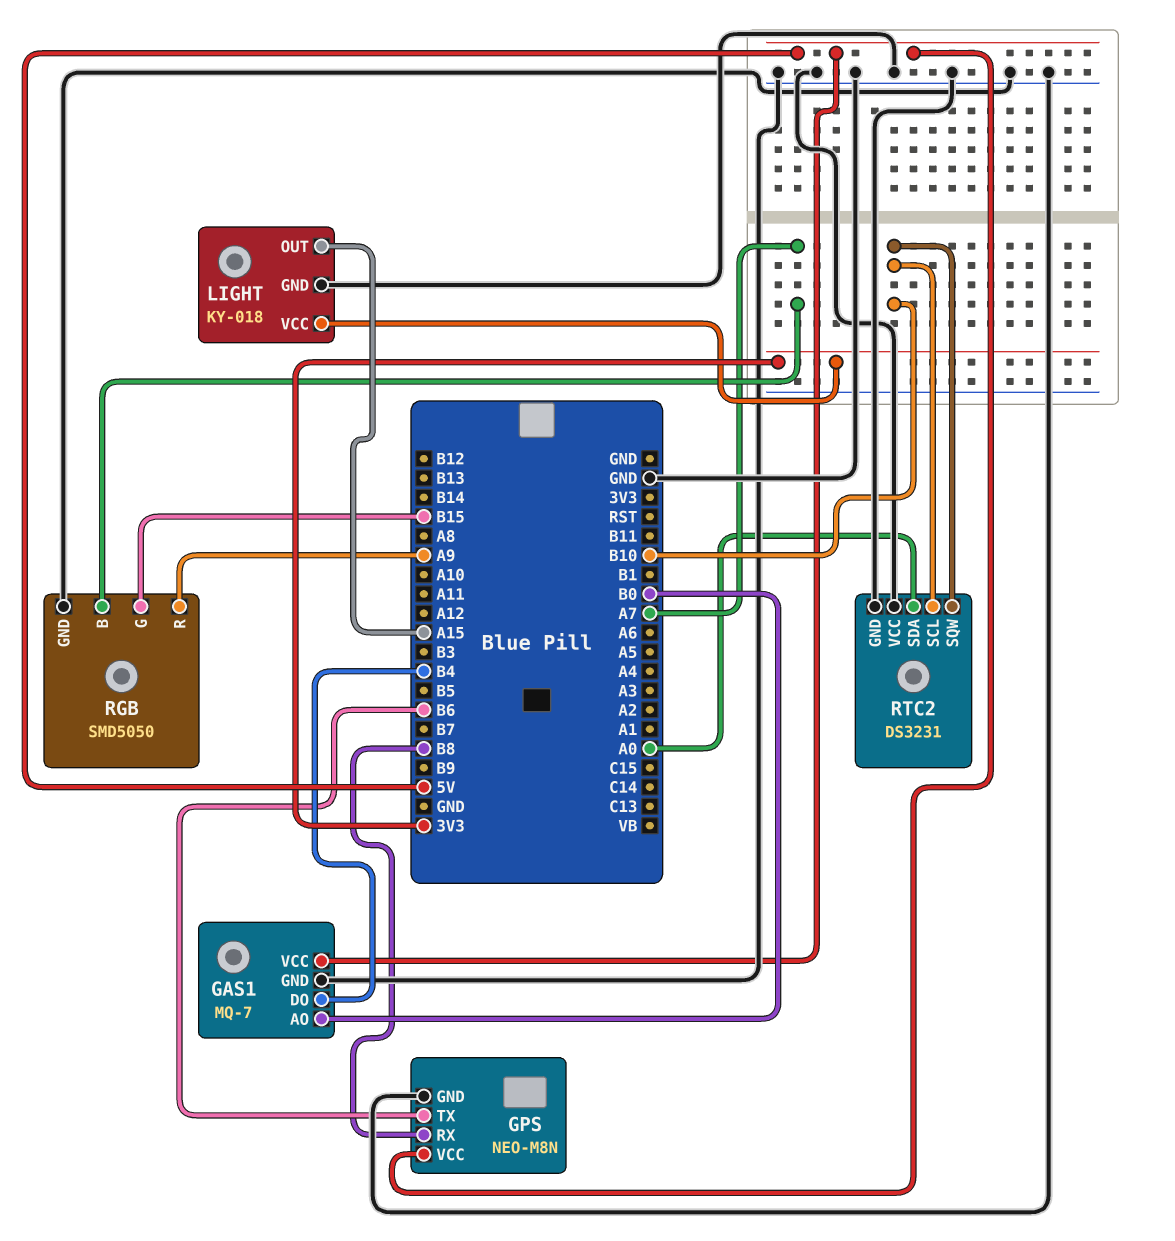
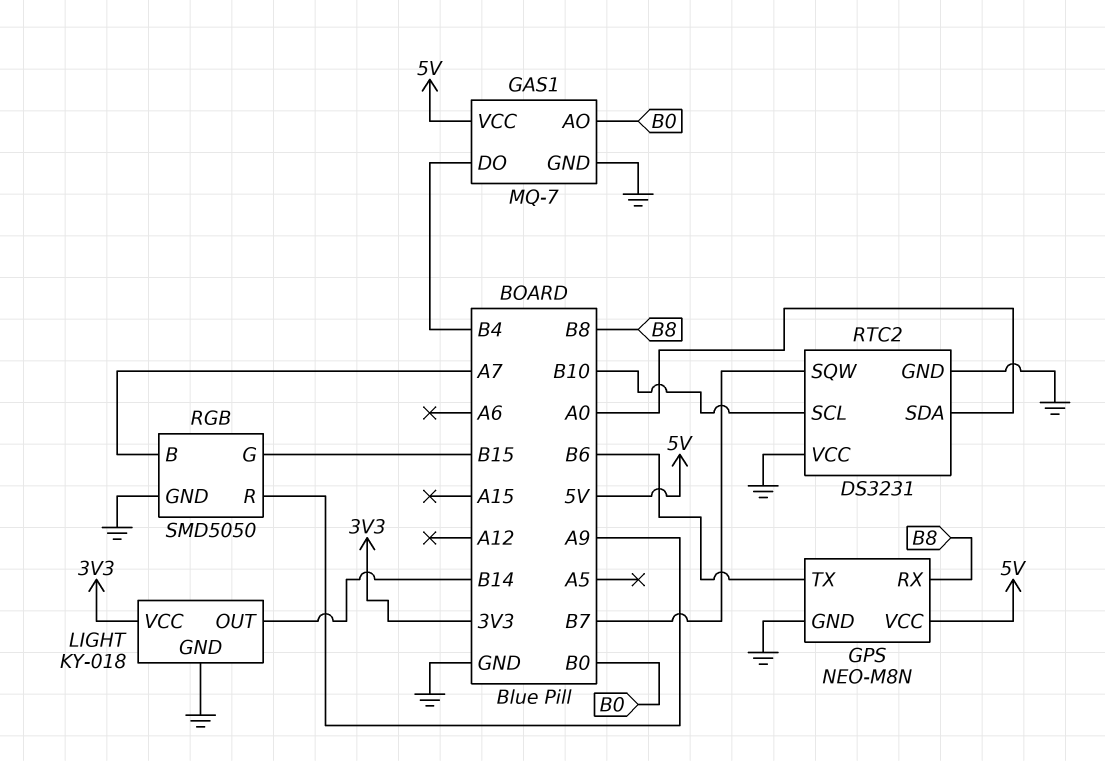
LIGHT pin OUT: A15 -> B14
RTC2 pin SQW: B10 -> B7

